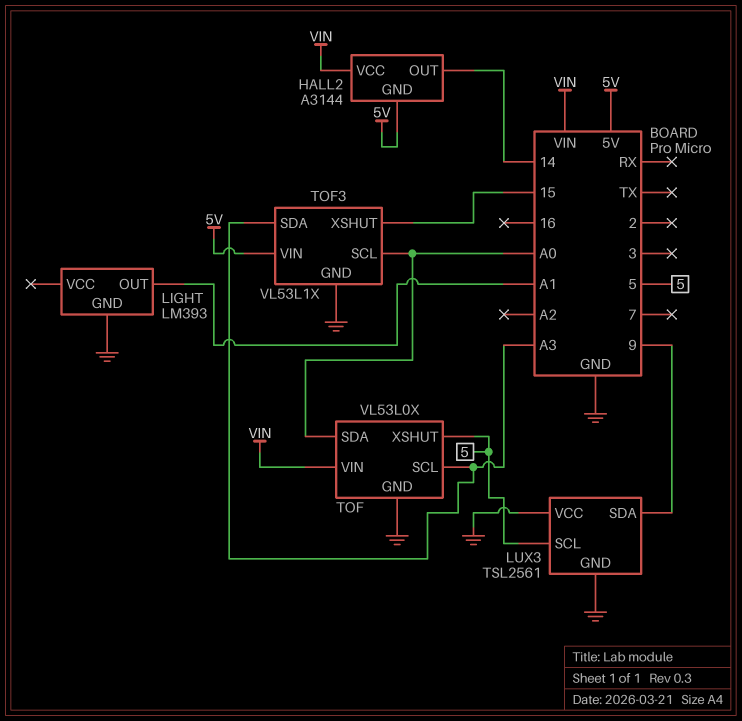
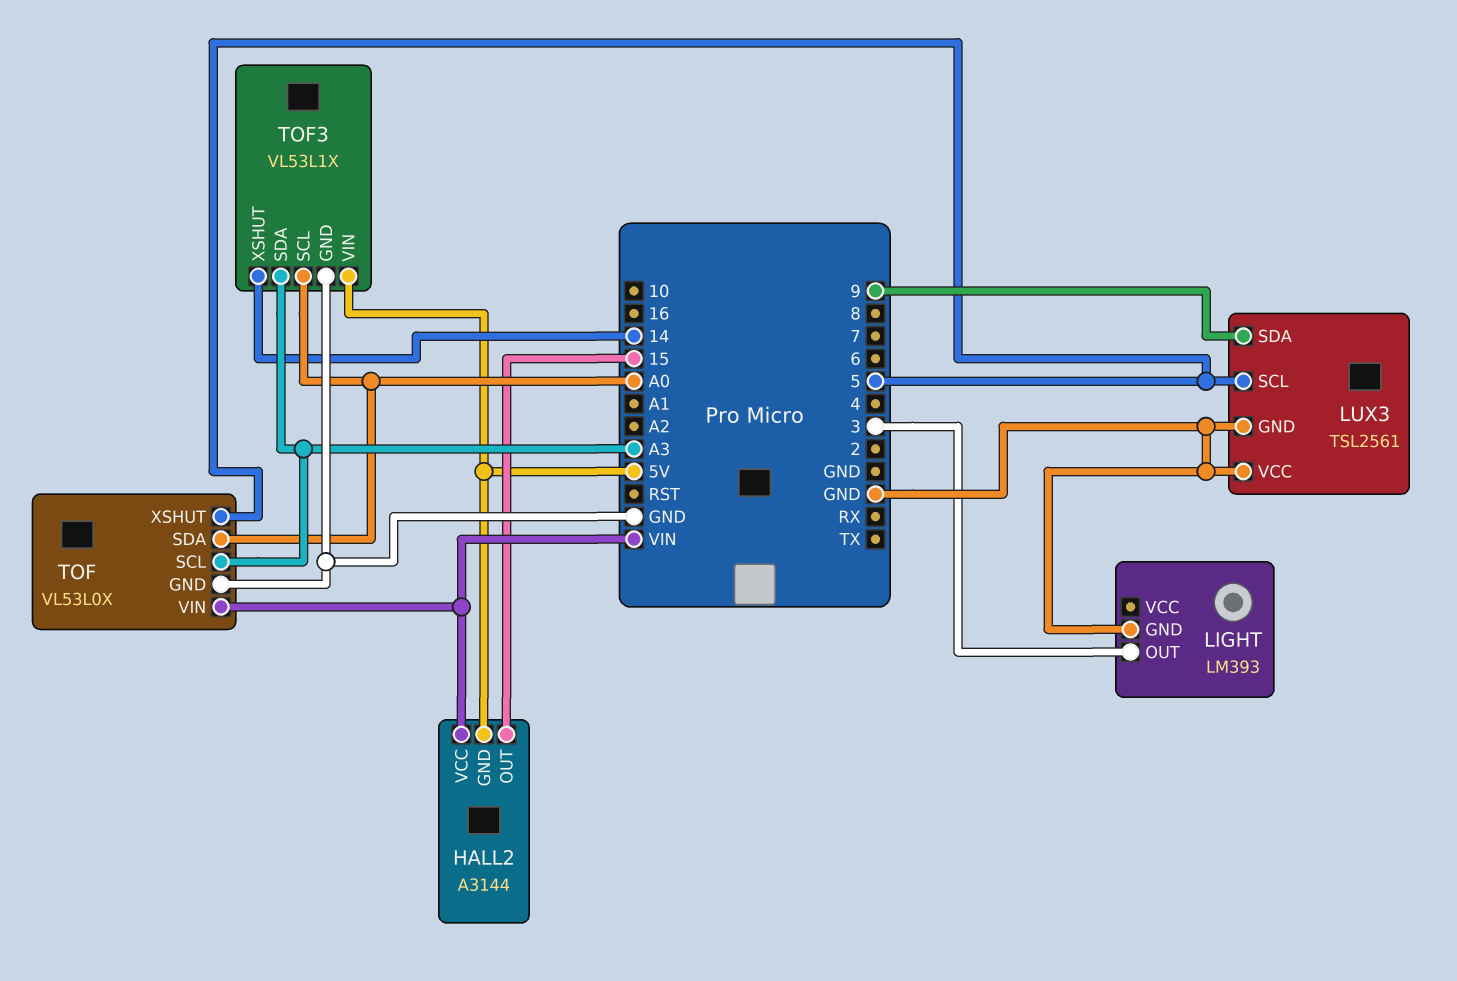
HALL2 pin OUT: 14 -> 15
LIGHT pin OUT: A1 -> 3
TOF3 pin XSHUT: 15 -> 14

